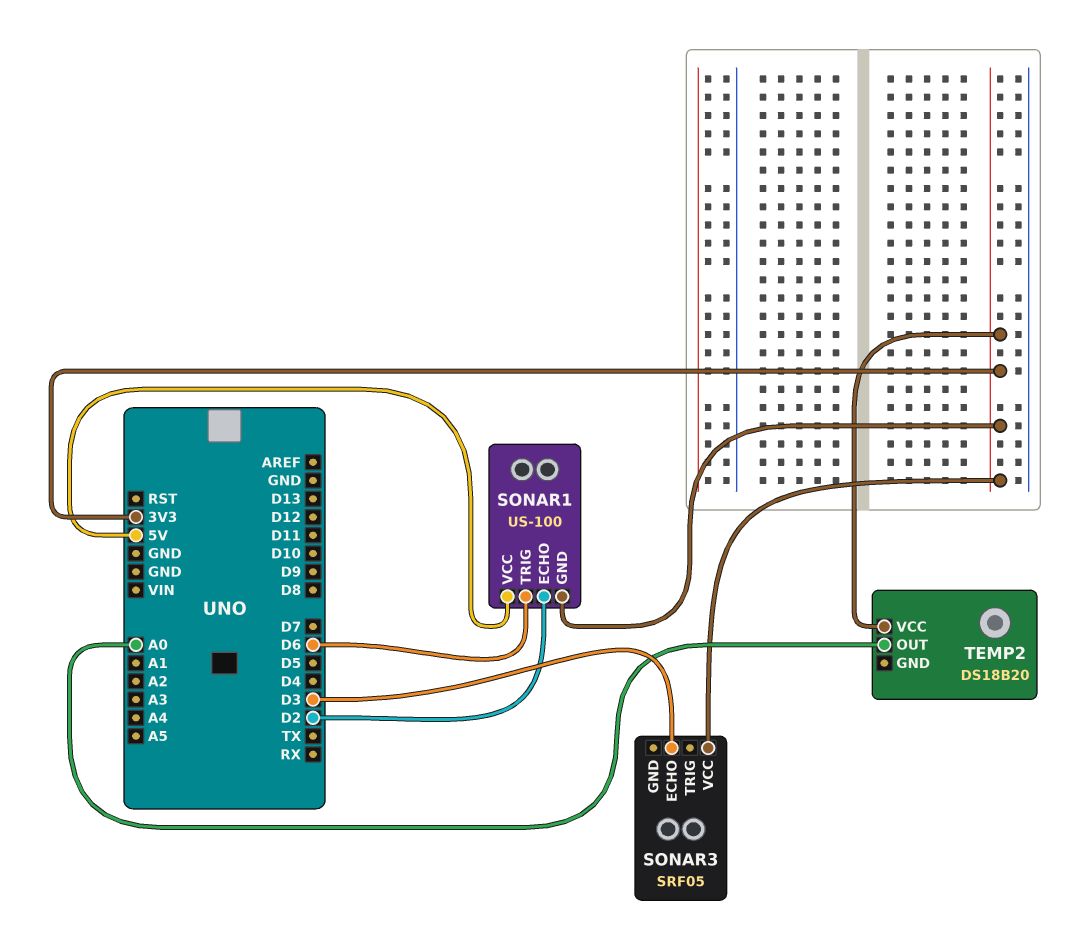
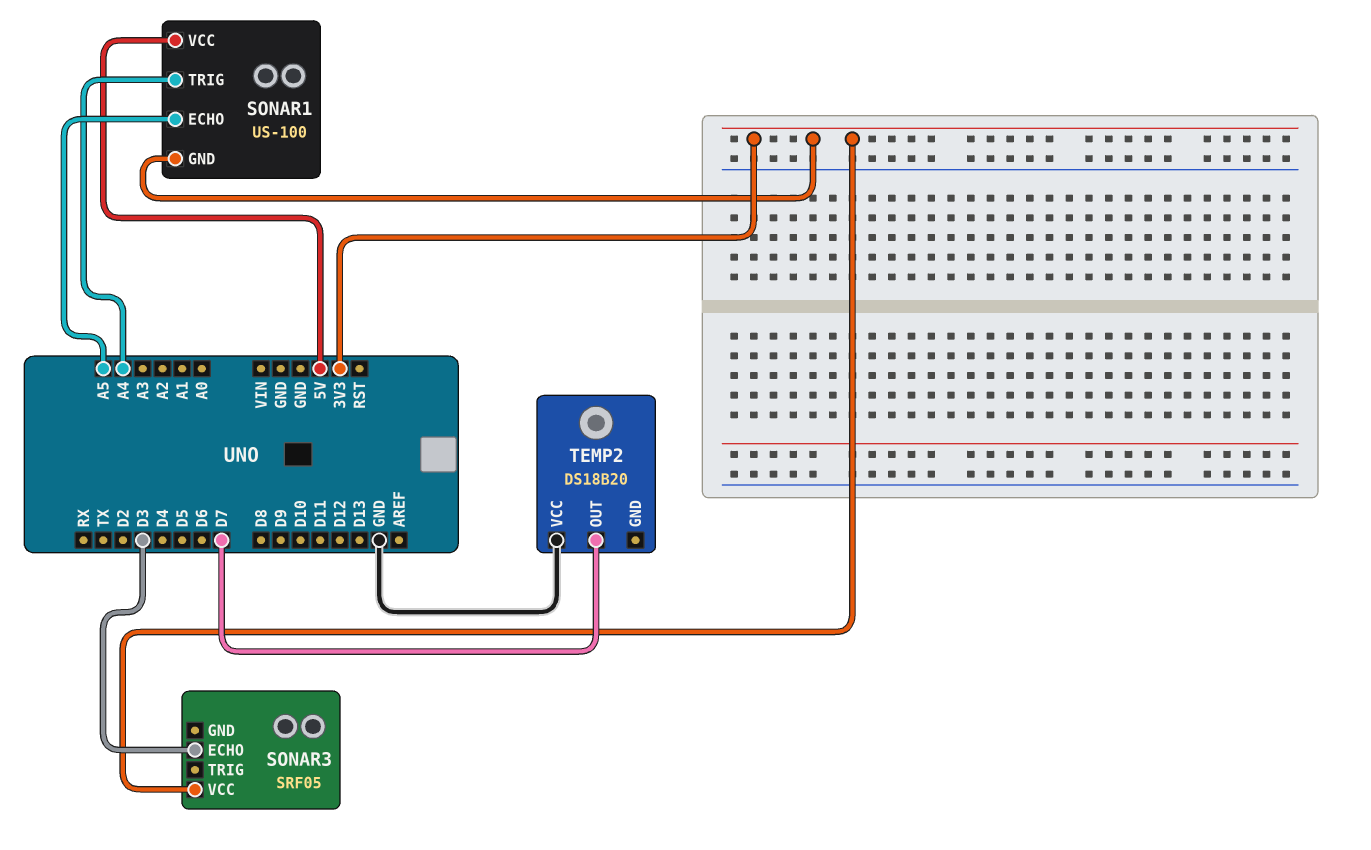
SONAR1 pin ECHO: D2 -> A5
SONAR1 pin TRIG: D6 -> A4
TEMP2 pin OUT: A0 -> D7
TEMP2 pin VCC: 3V3 -> GND

